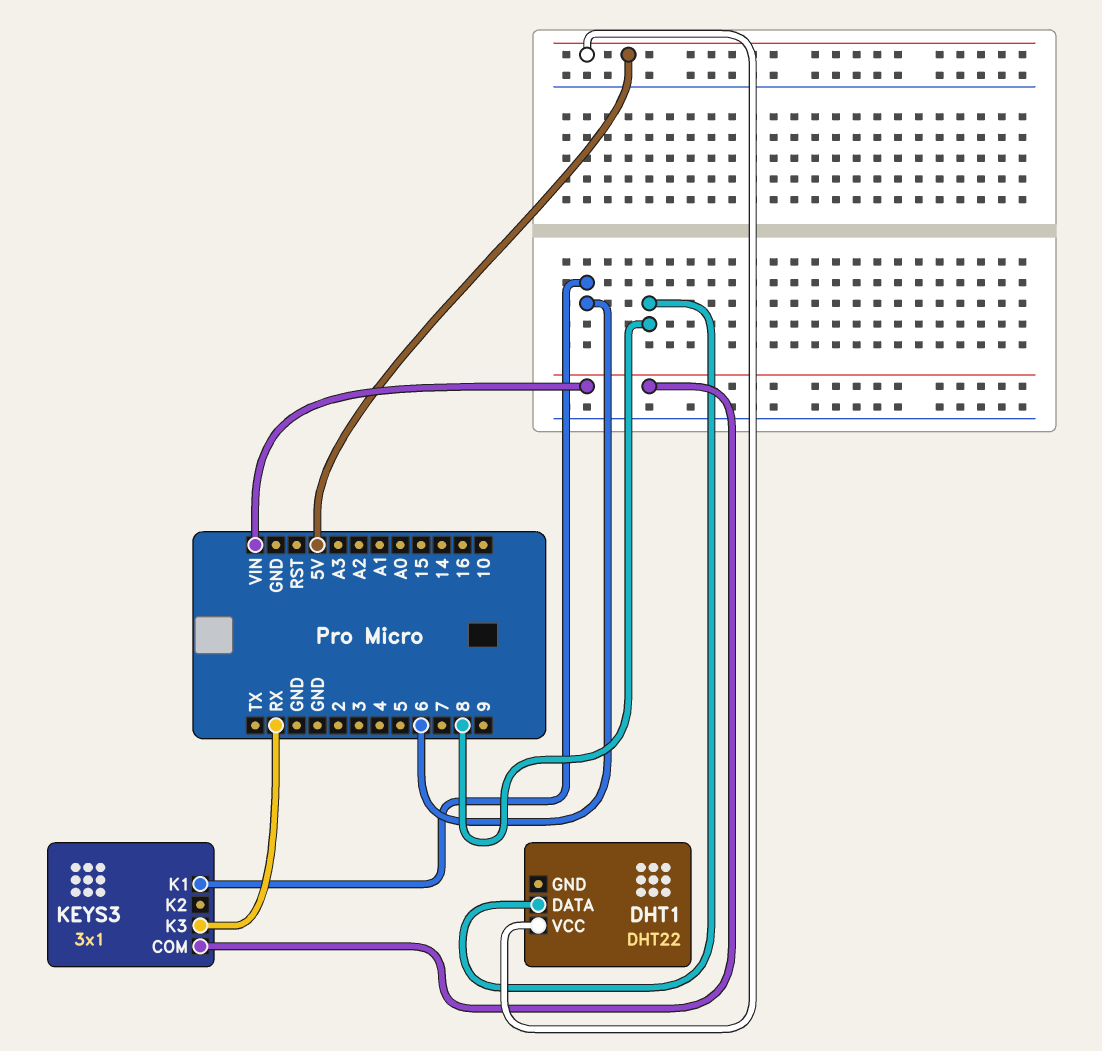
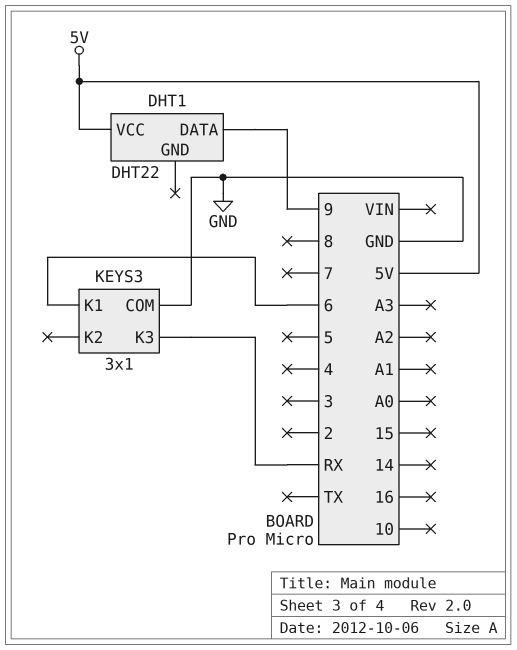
DHT1 pin DATA: 8 -> 9
KEYS3 pin COM: VIN -> GND

